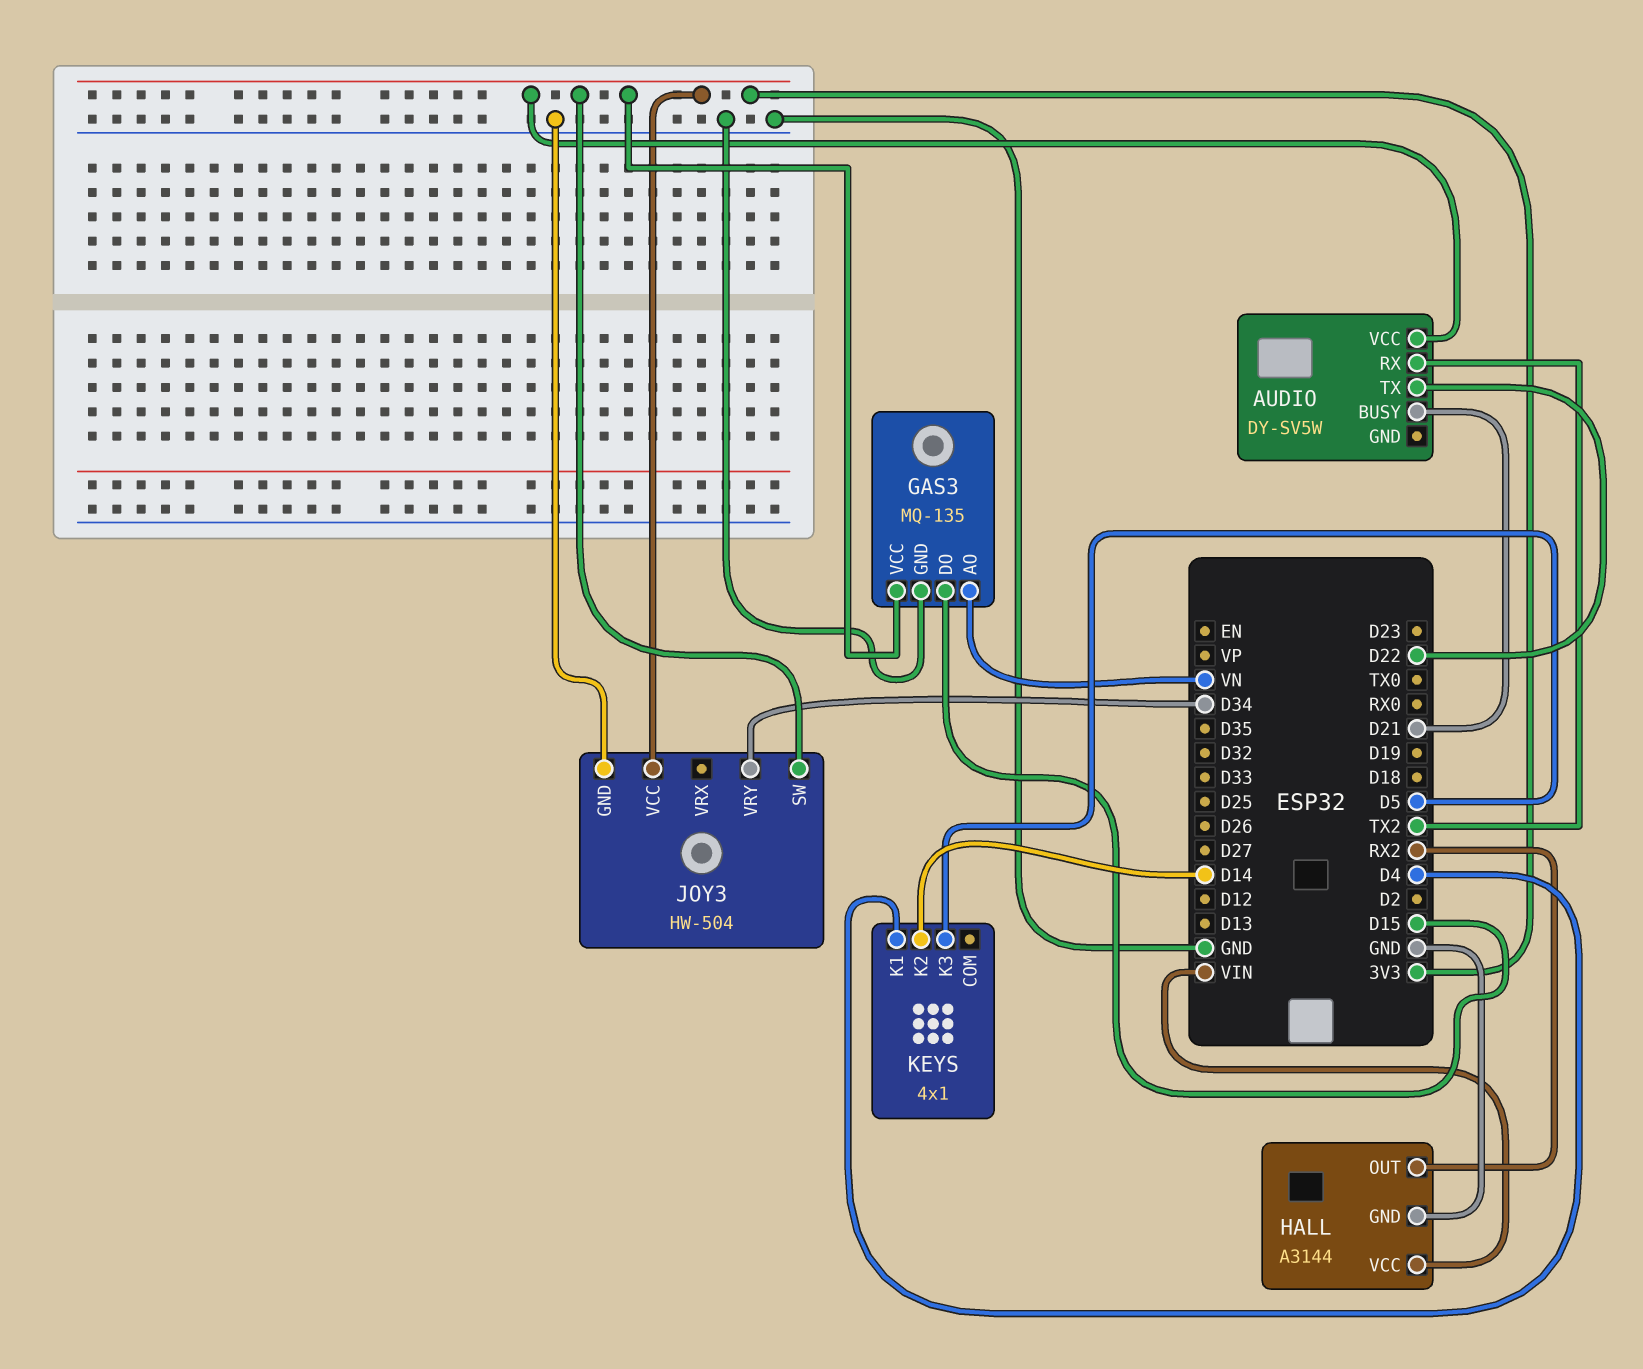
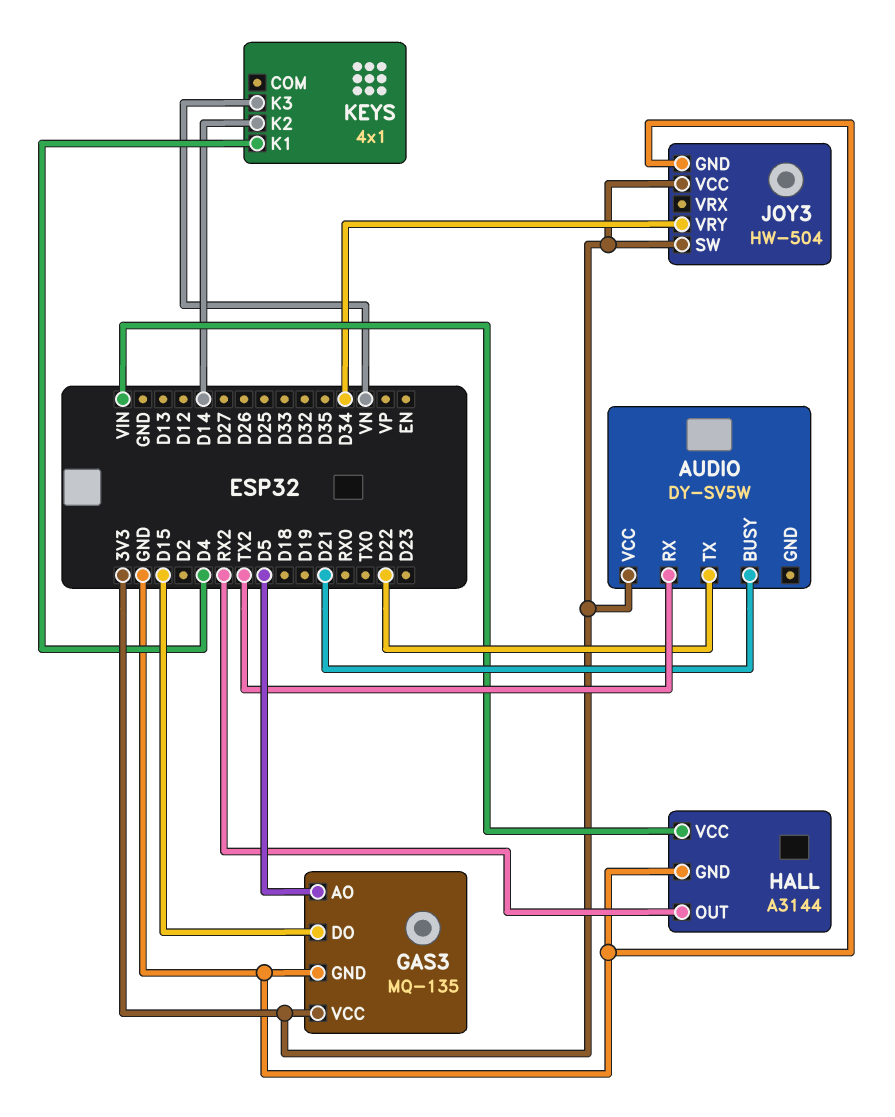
GAS3 pin AO: VN -> D5
KEYS pin K3: D5 -> VN

